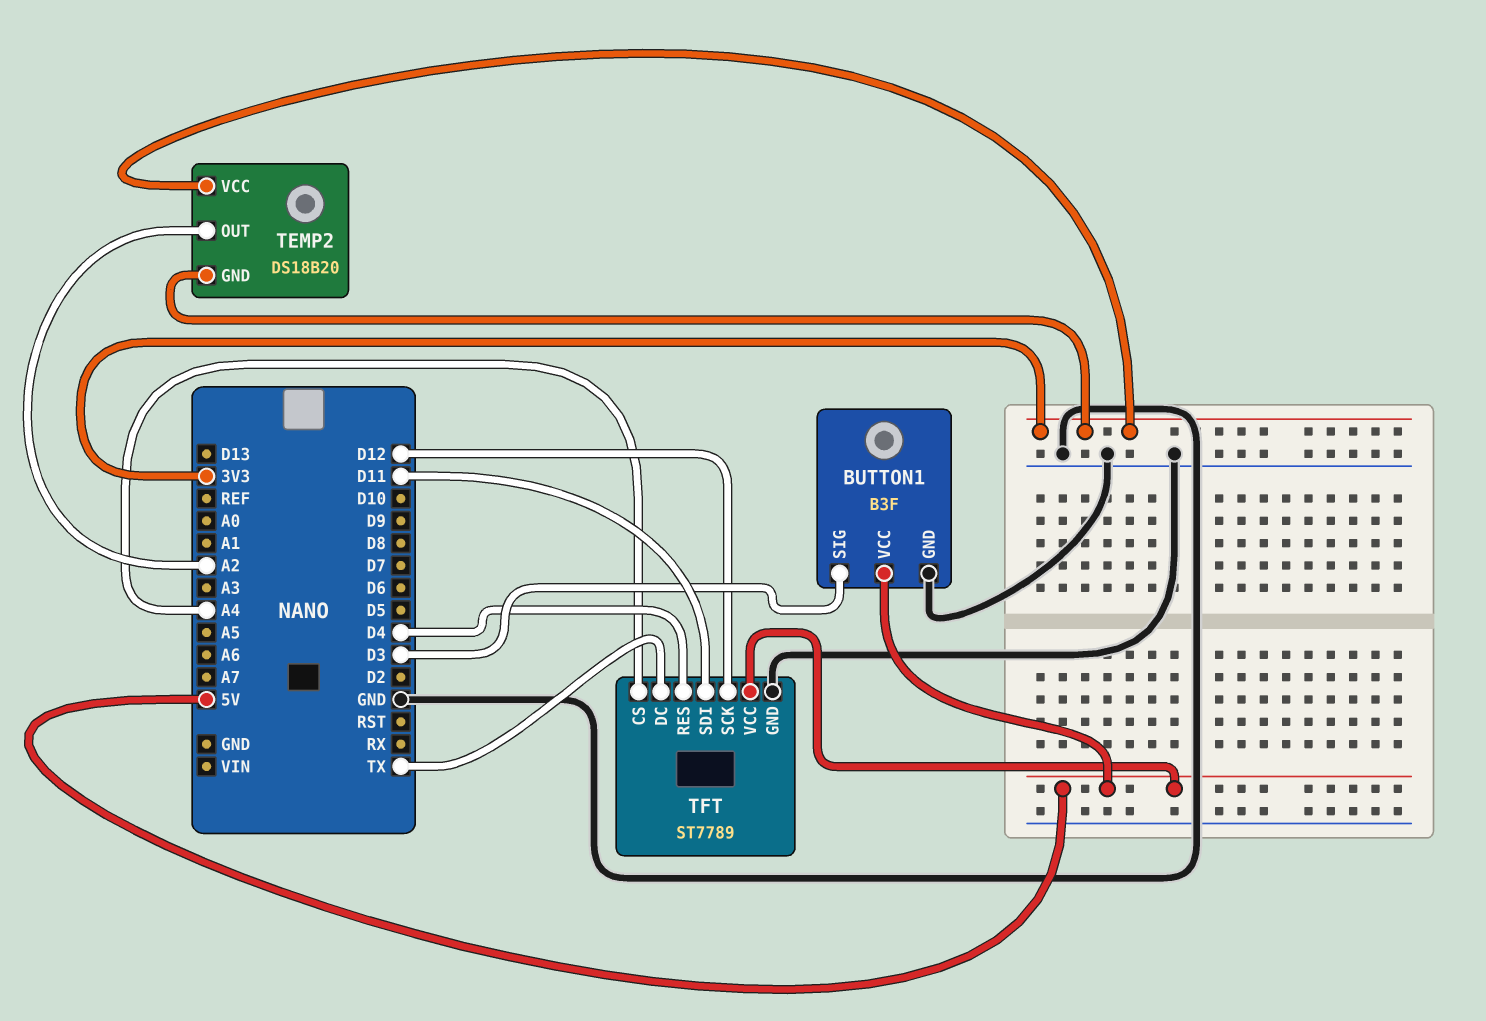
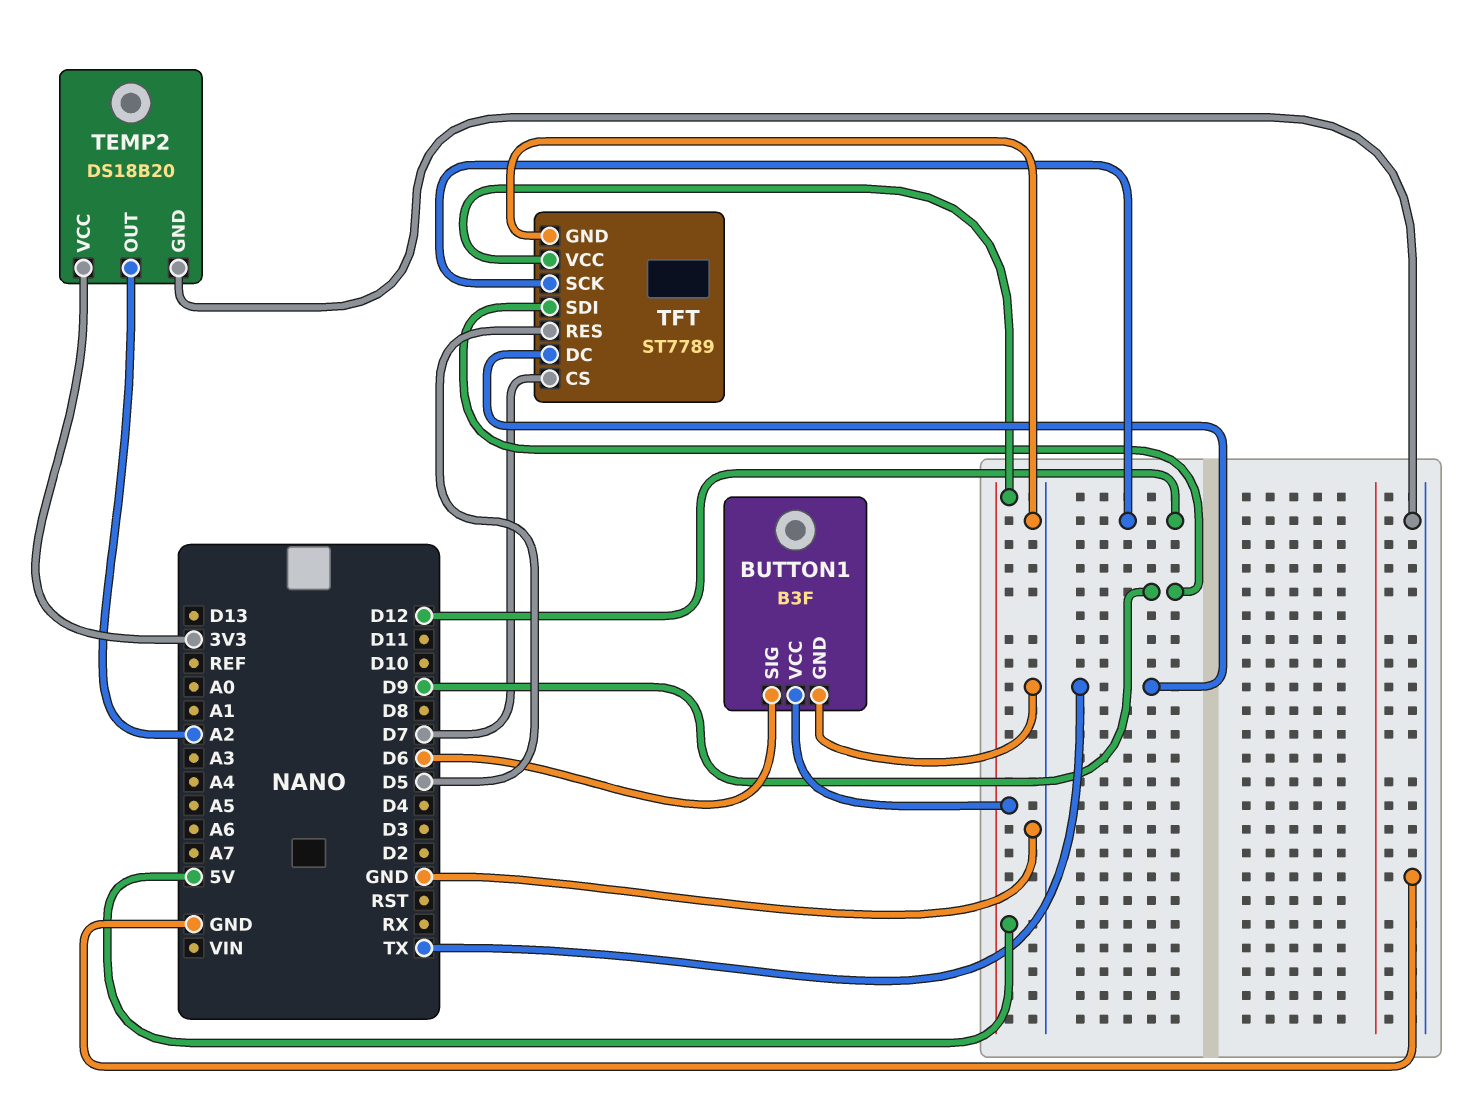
BUTTON1 pin SIG: D3 -> D6
TEMP2 pin GND: 3V3 -> GND
TFT pin CS: A4 -> D7
TFT pin RES: D4 -> D5
TFT pin SDI: D11 -> D9

